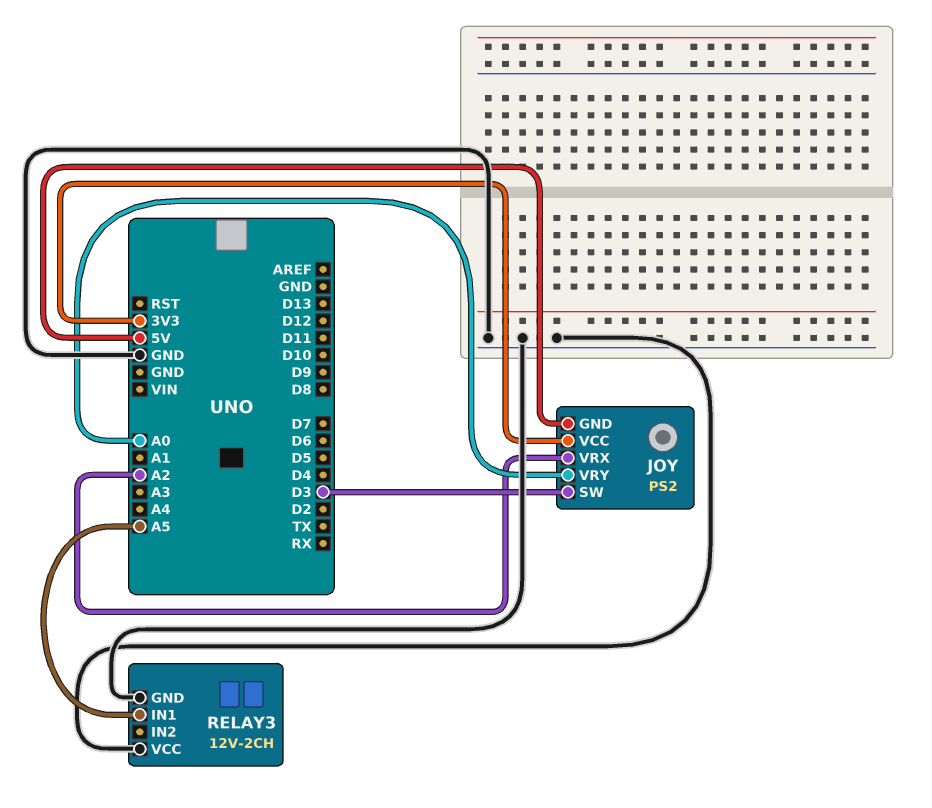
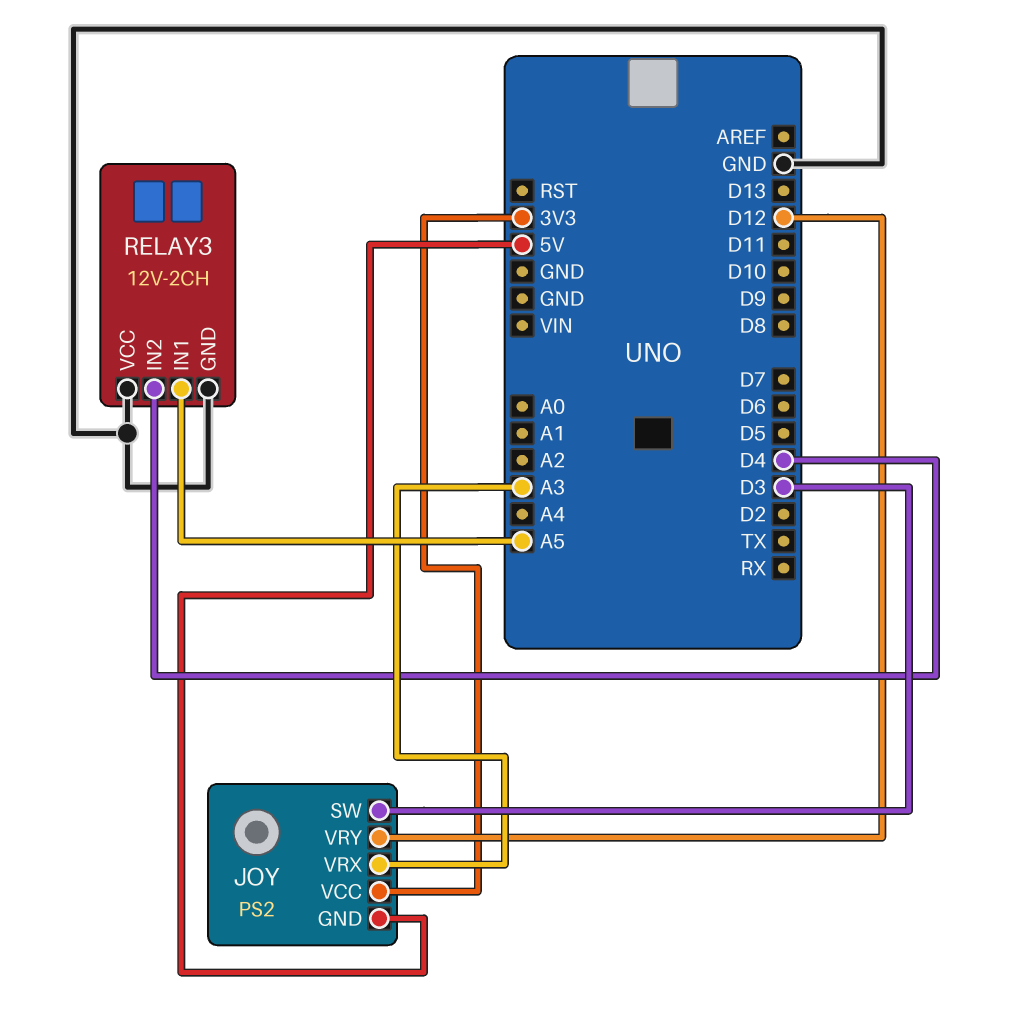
JOY pin VRX: A2 -> A3
JOY pin VRY: A0 -> D12
RELAY3 pin IN2: none -> D4

